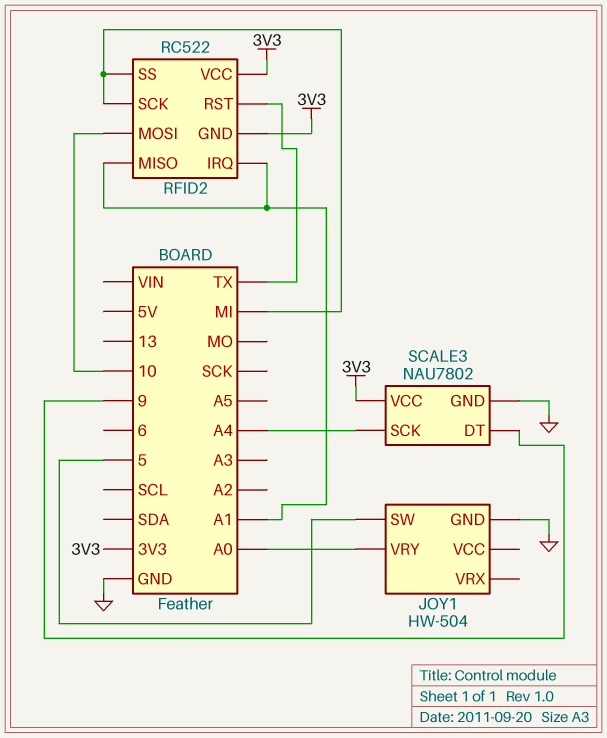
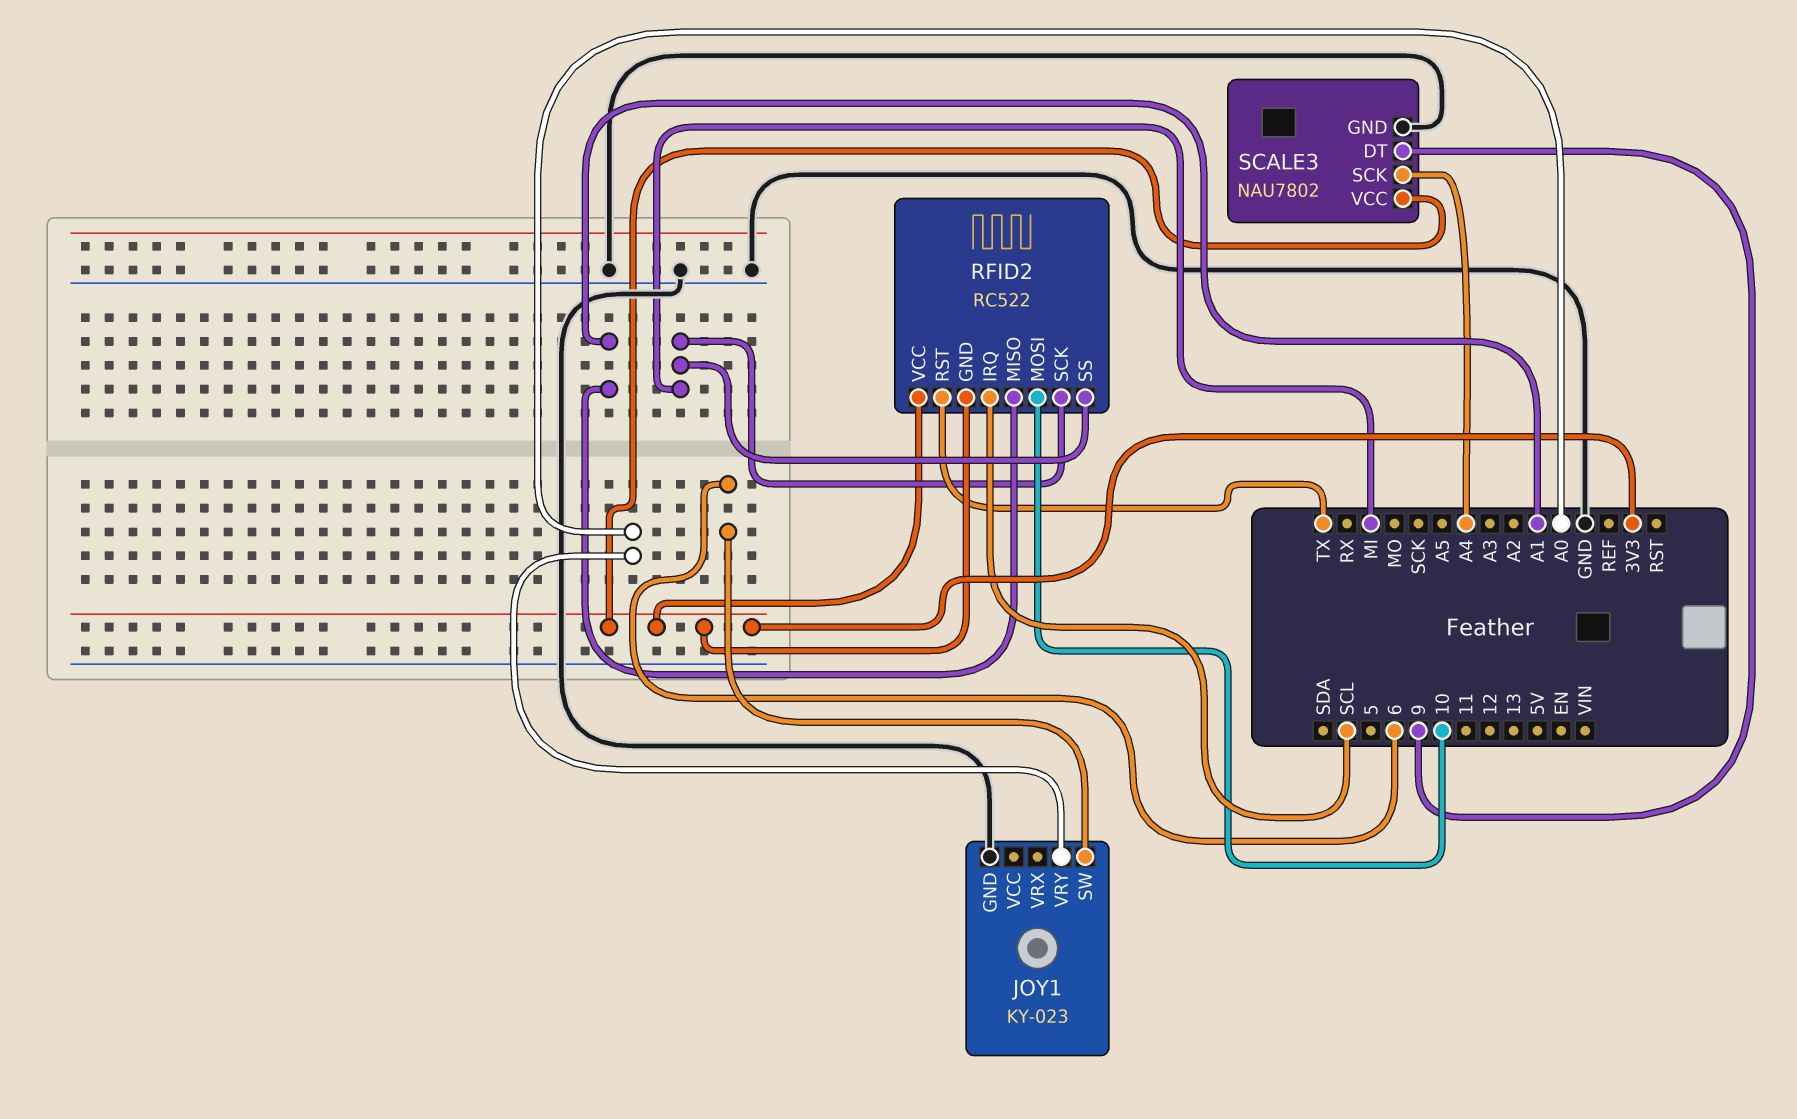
JOY1: HW-504 -> KY-023
JOY1 pin SW: 5 -> 6
RFID2 pin IRQ: A1 -> SCL

